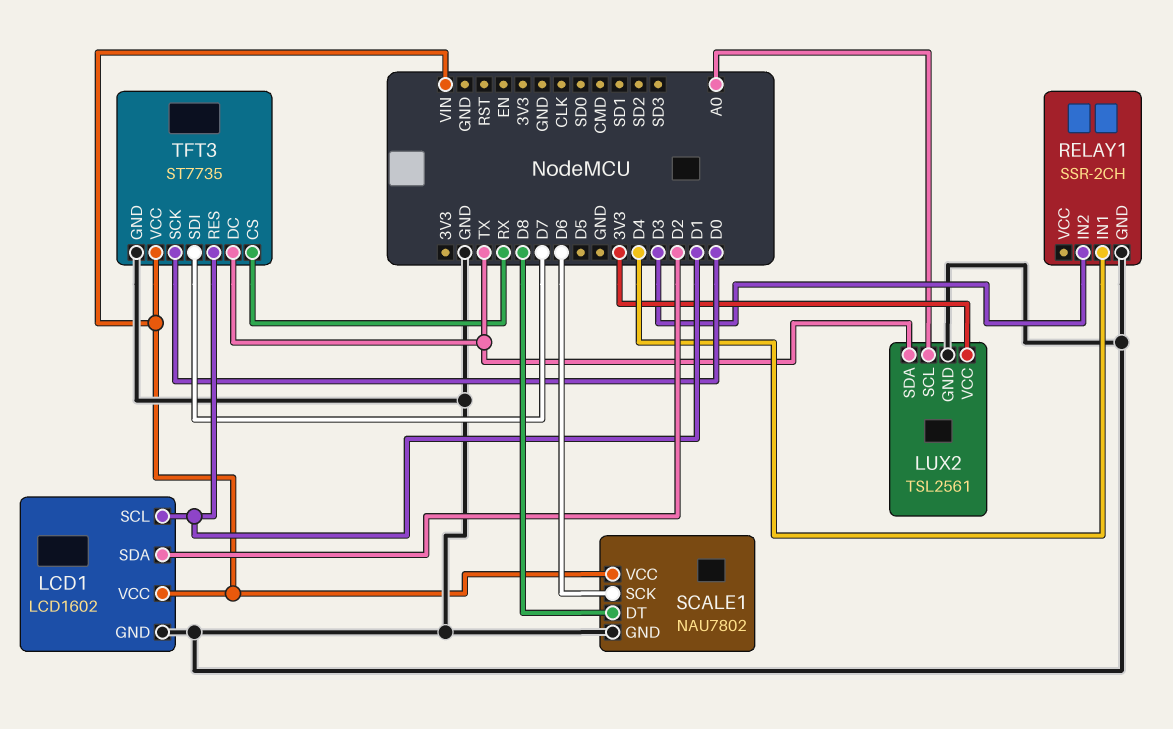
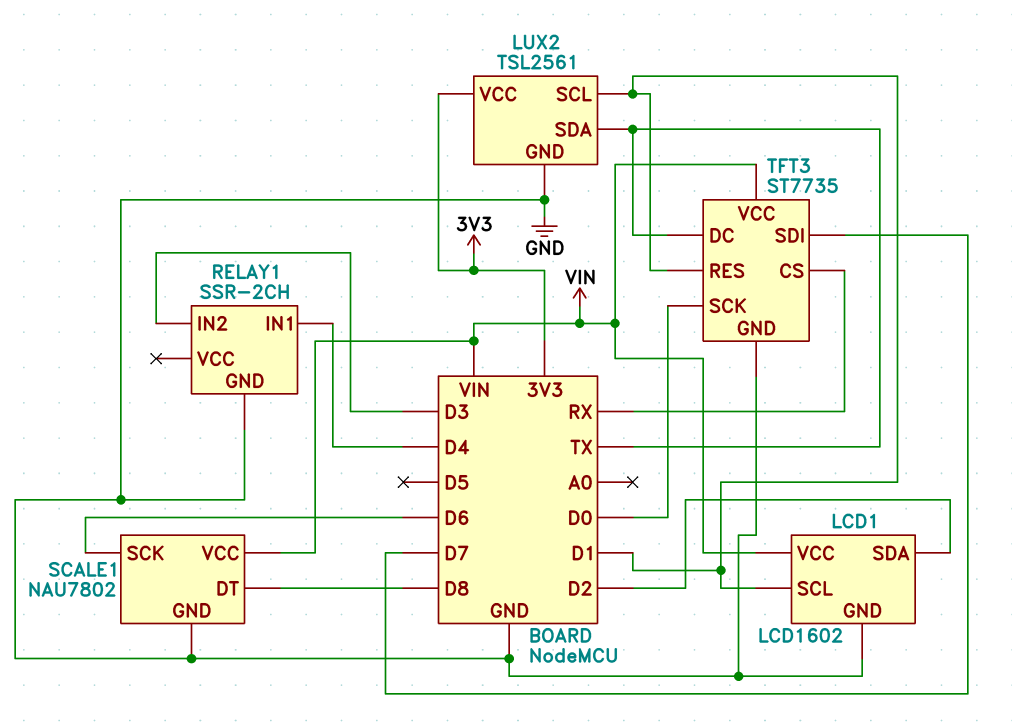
LUX2 pin SCL: A0 -> D1

